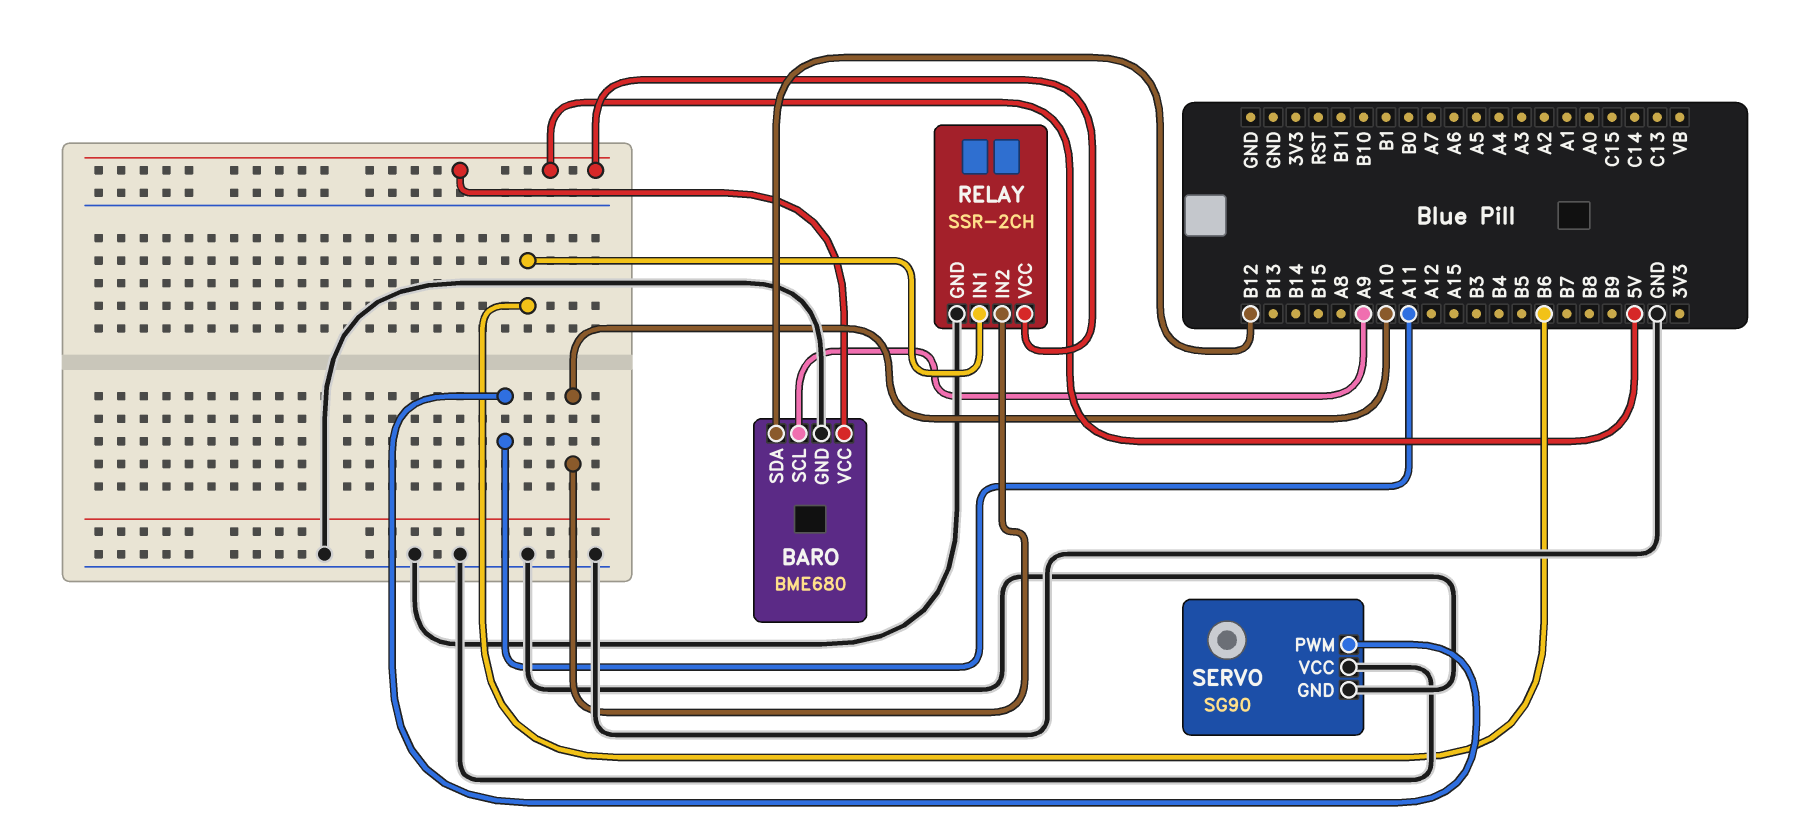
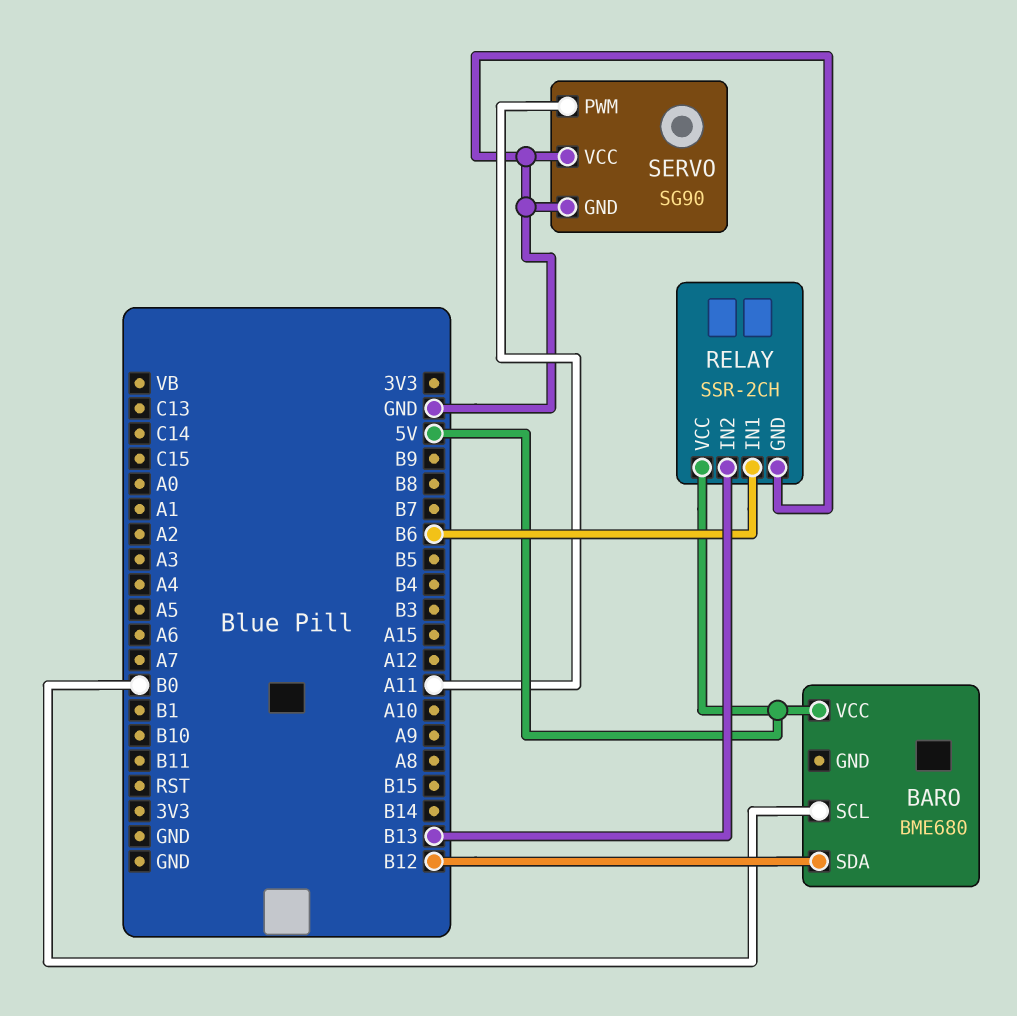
BARO pin GND: GND -> none
BARO pin SCL: A9 -> B0
RELAY pin IN2: A10 -> B13

